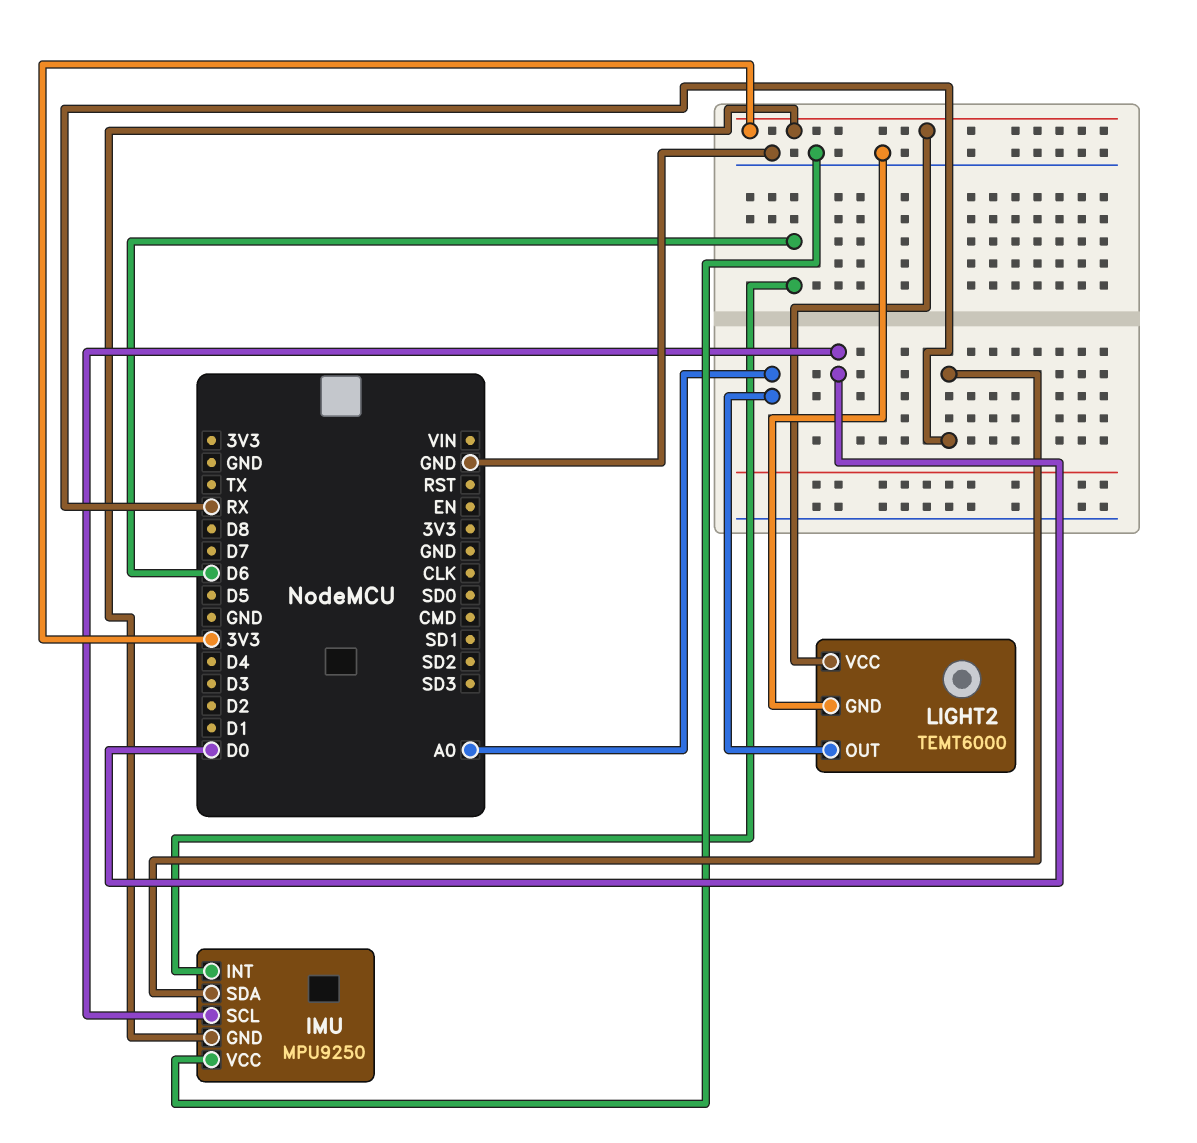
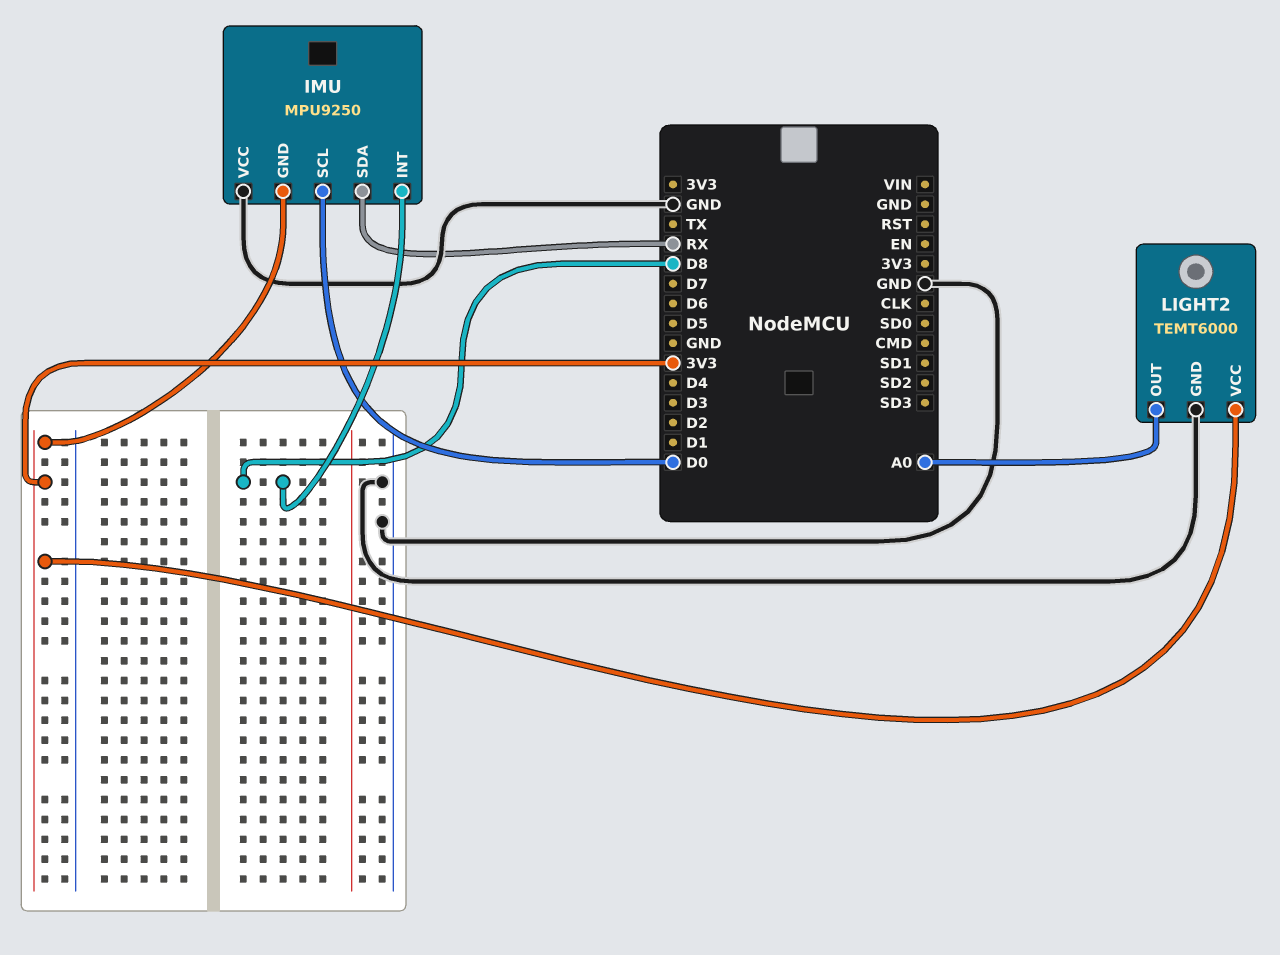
IMU pin INT: D6 -> D8

